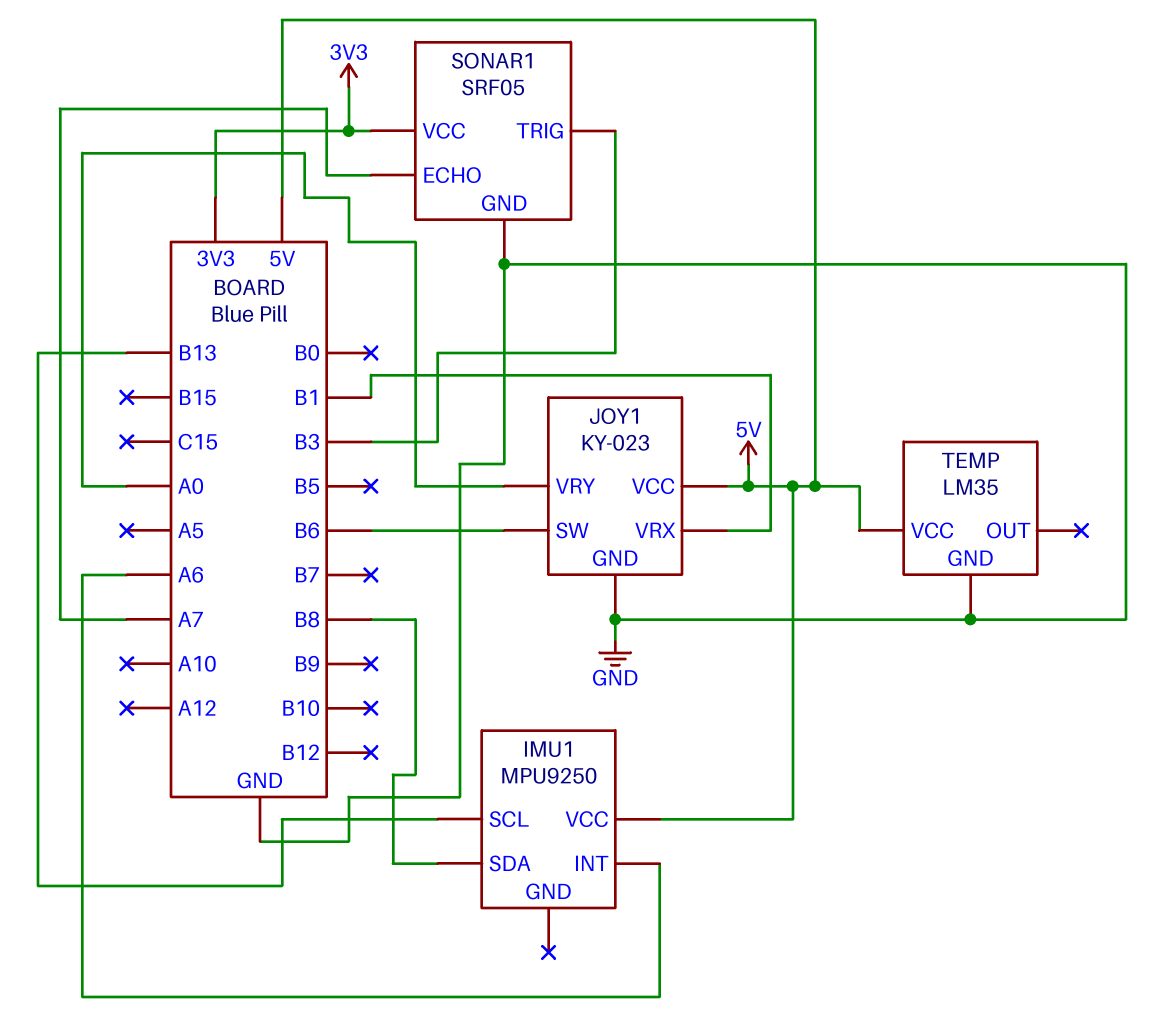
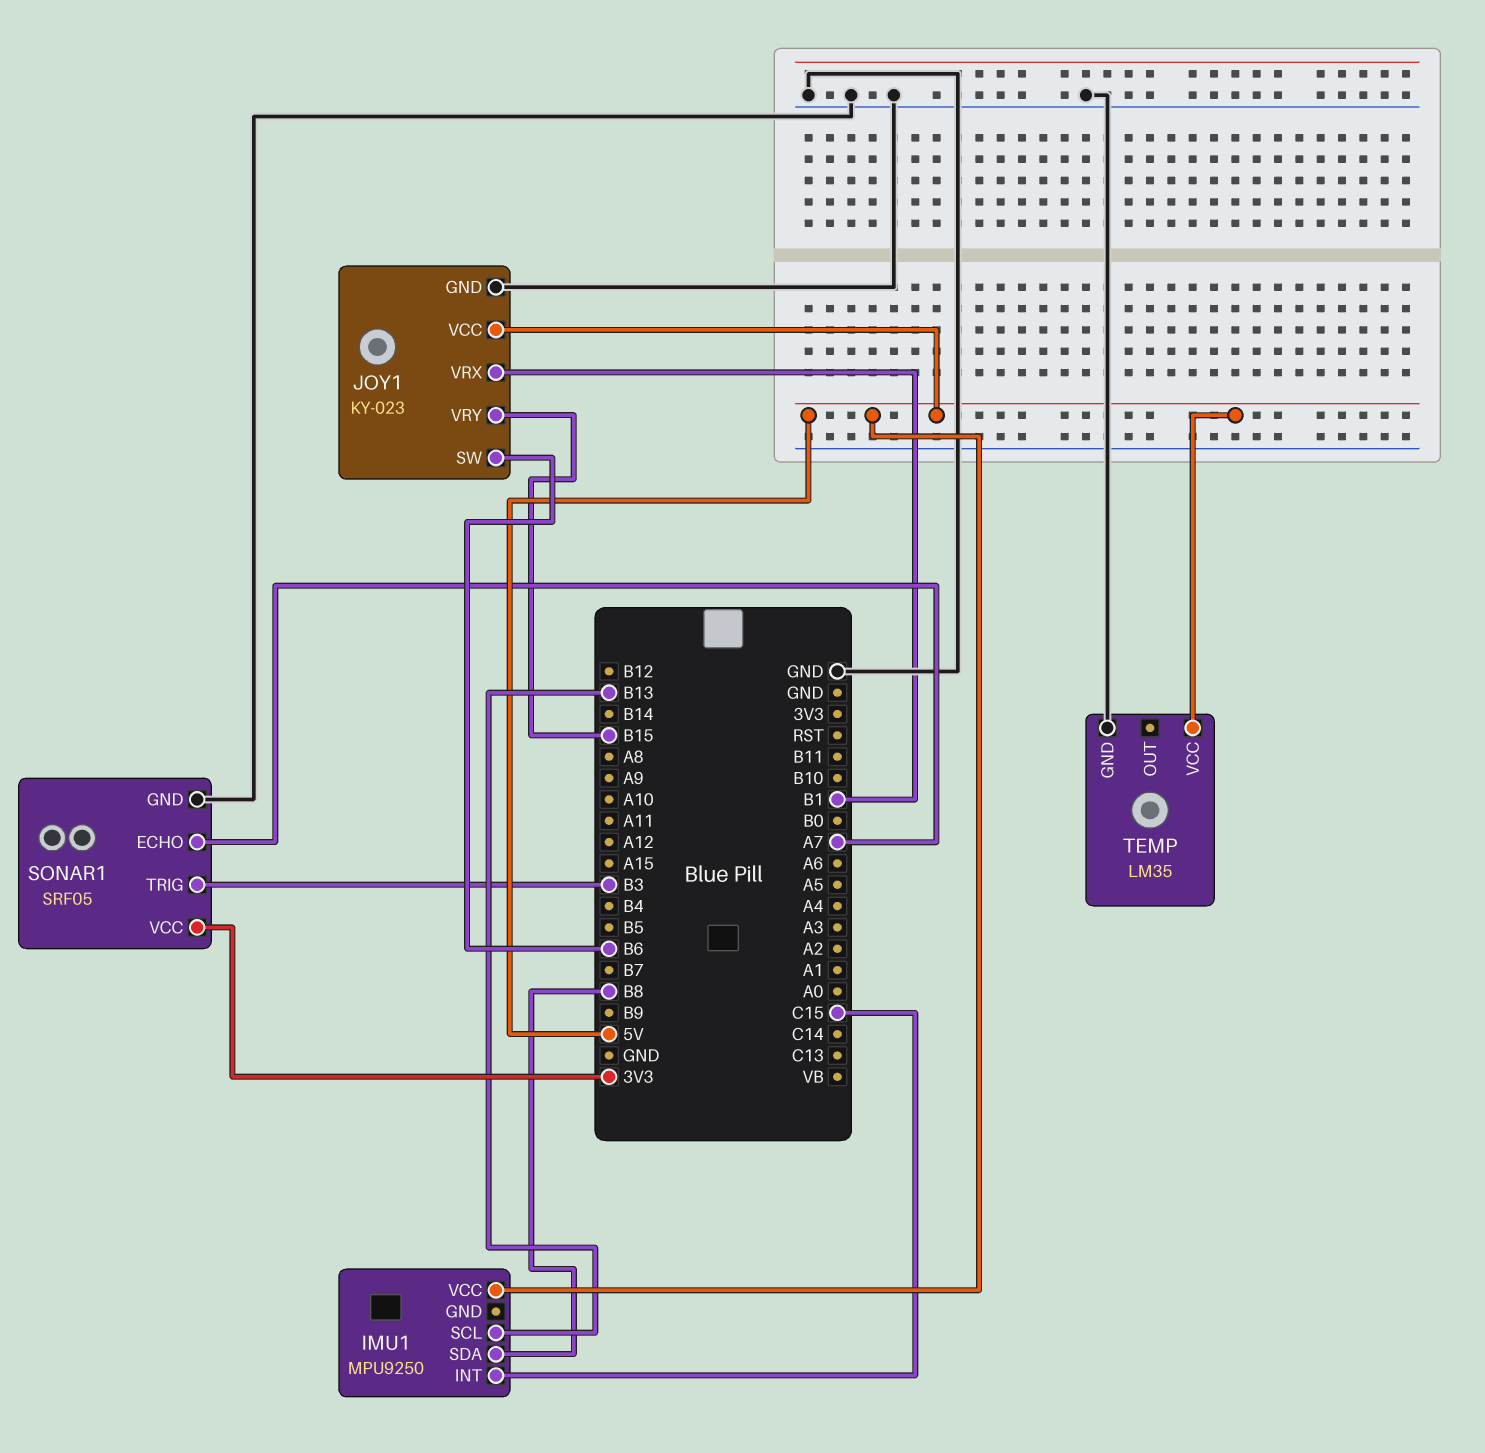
IMU1 pin INT: A6 -> C15
JOY1 pin VRY: A0 -> B15

